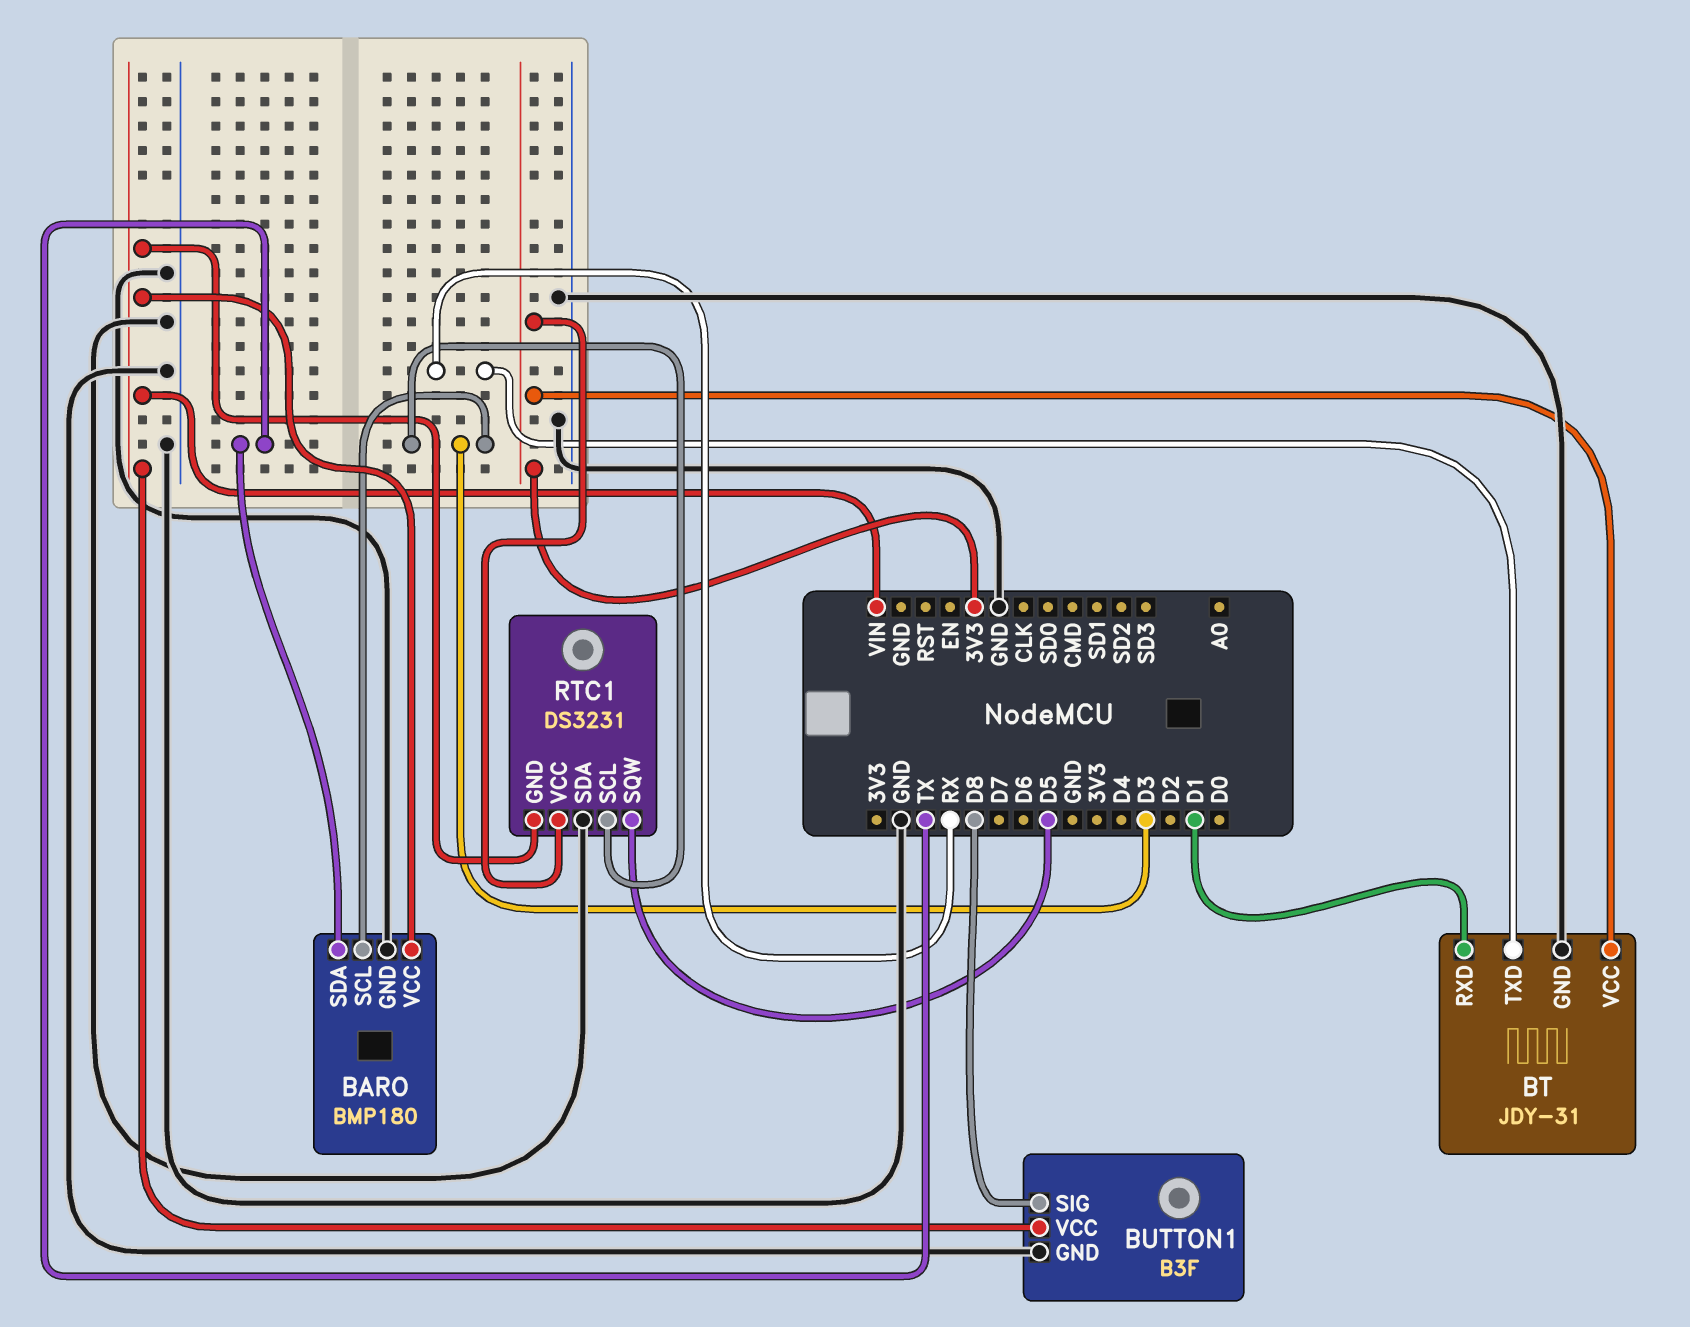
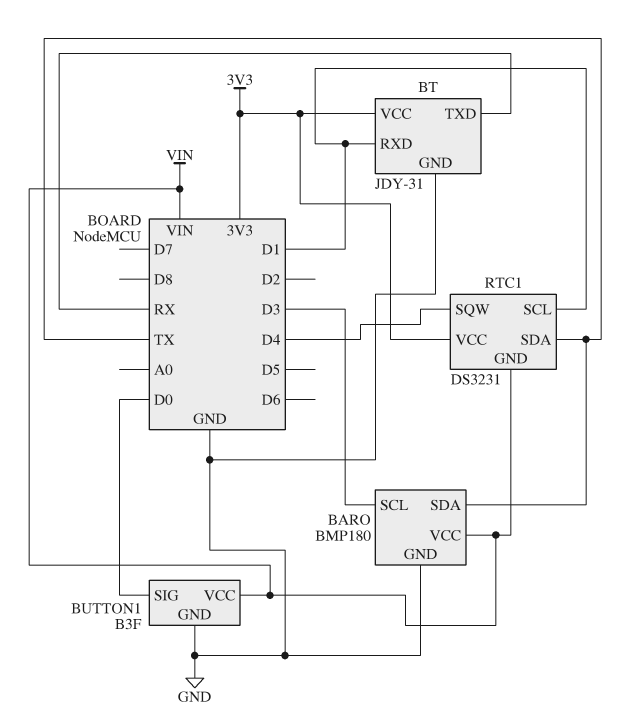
BUTTON1 pin SIG: D8 -> D0
RTC1 pin SCL: D3 -> D1
RTC1 pin SDA: GND -> TX
RTC1 pin SQW: D5 -> D4

